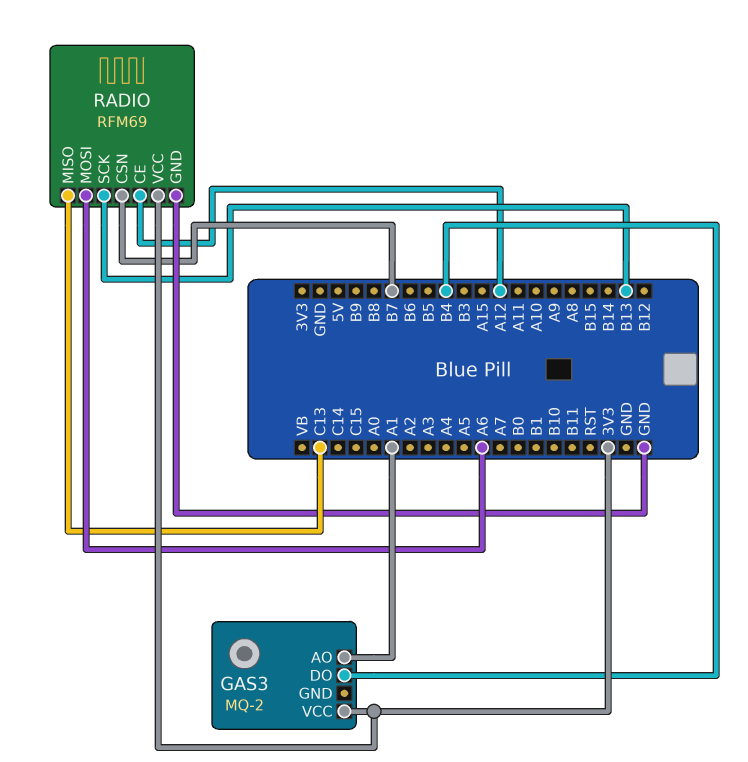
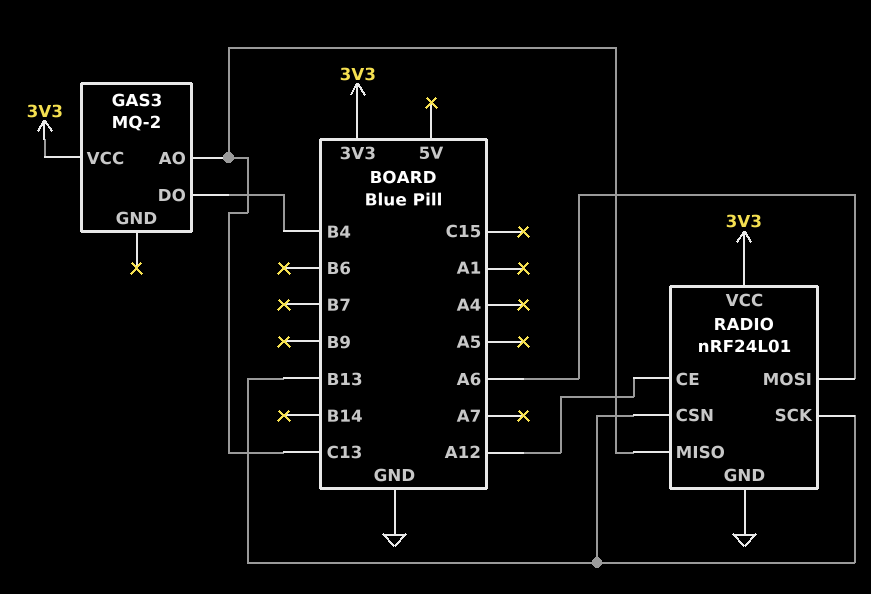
GAS3 pin AO: A1 -> C13
RADIO: RFM69 -> nRF24L01
RADIO pin CSN: B7 -> B13

